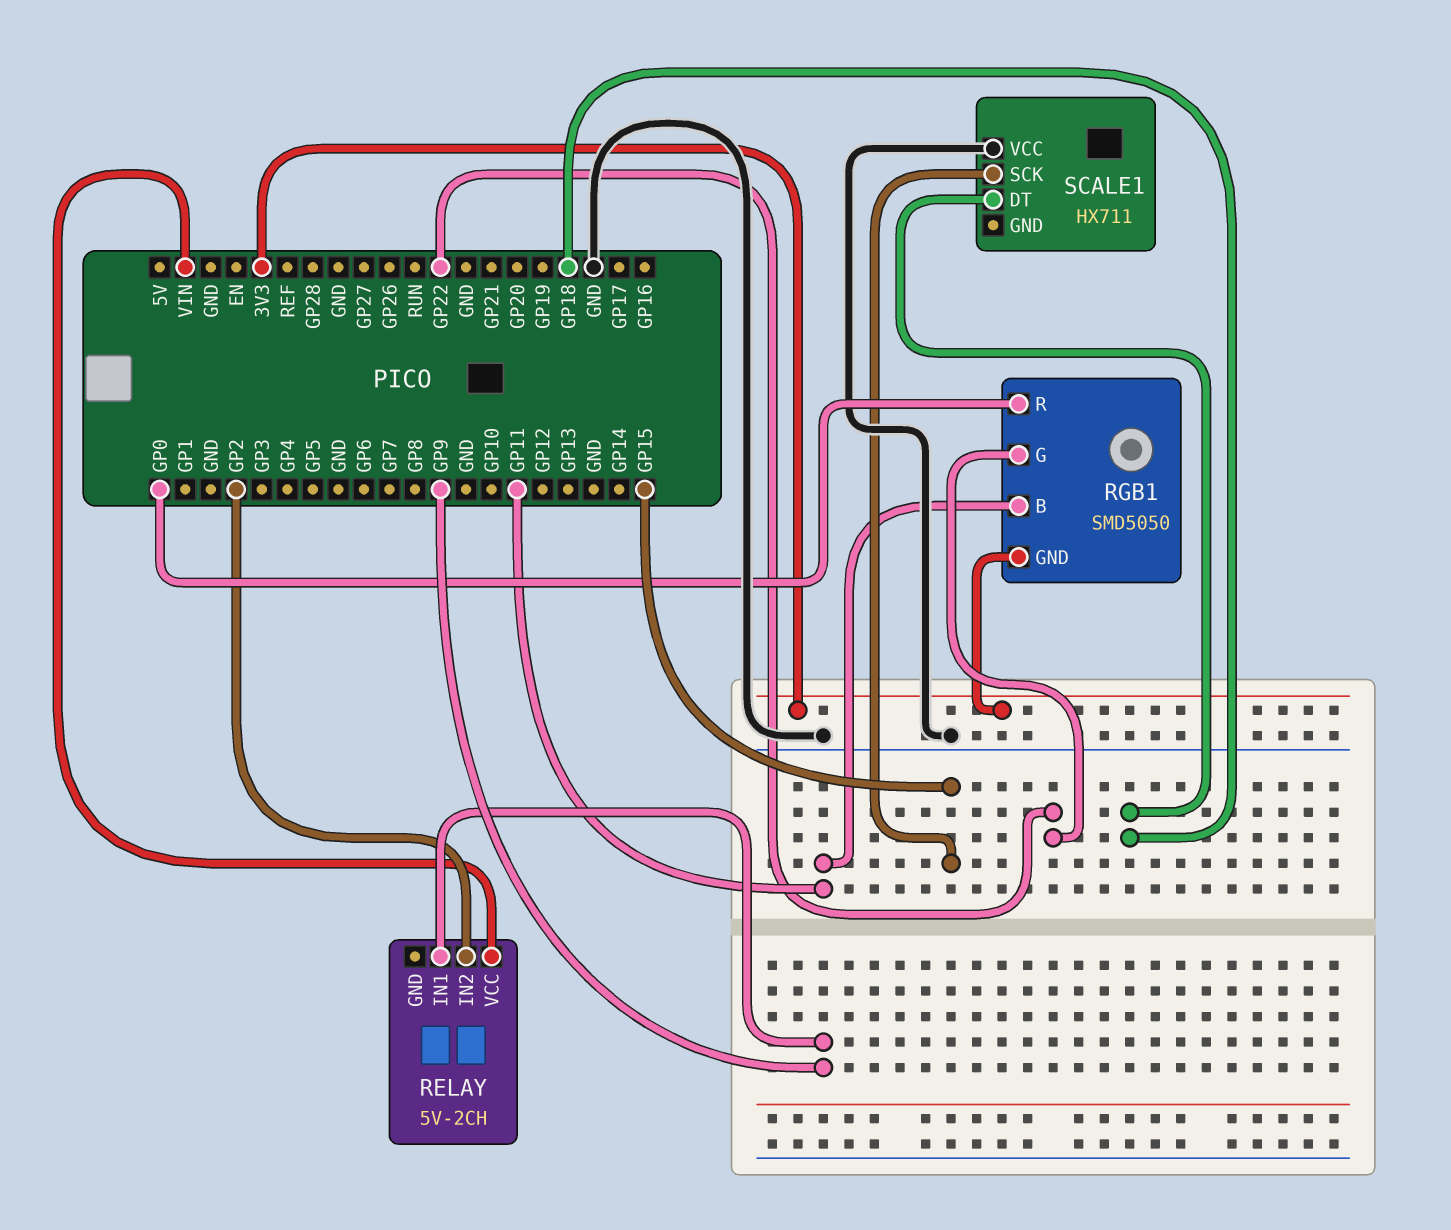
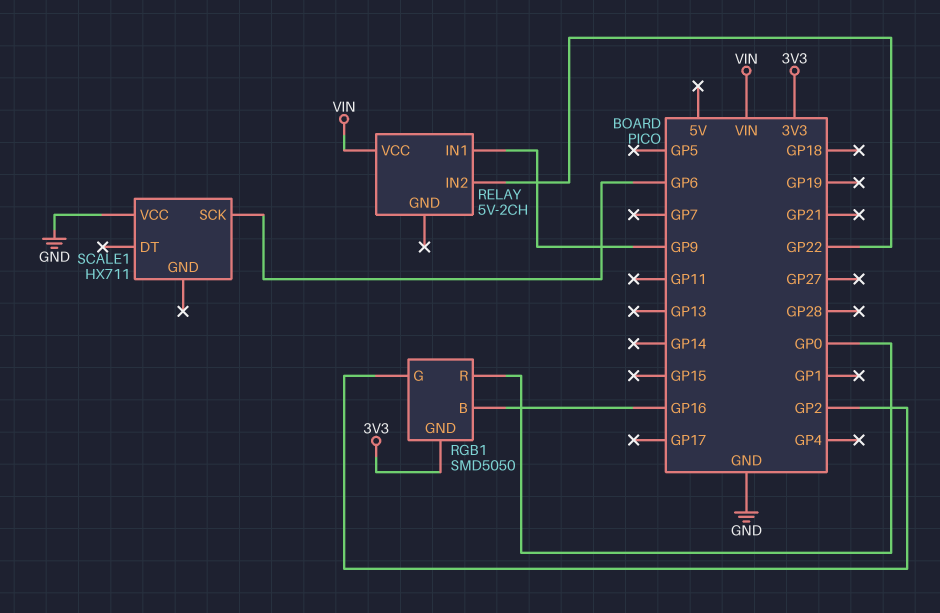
RELAY pin IN2: GP2 -> GP22
RGB1 pin B: GP11 -> GP16
RGB1 pin G: GP22 -> GP2
SCALE1 pin DT: GP18 -> none
SCALE1 pin SCK: GP15 -> GP6

